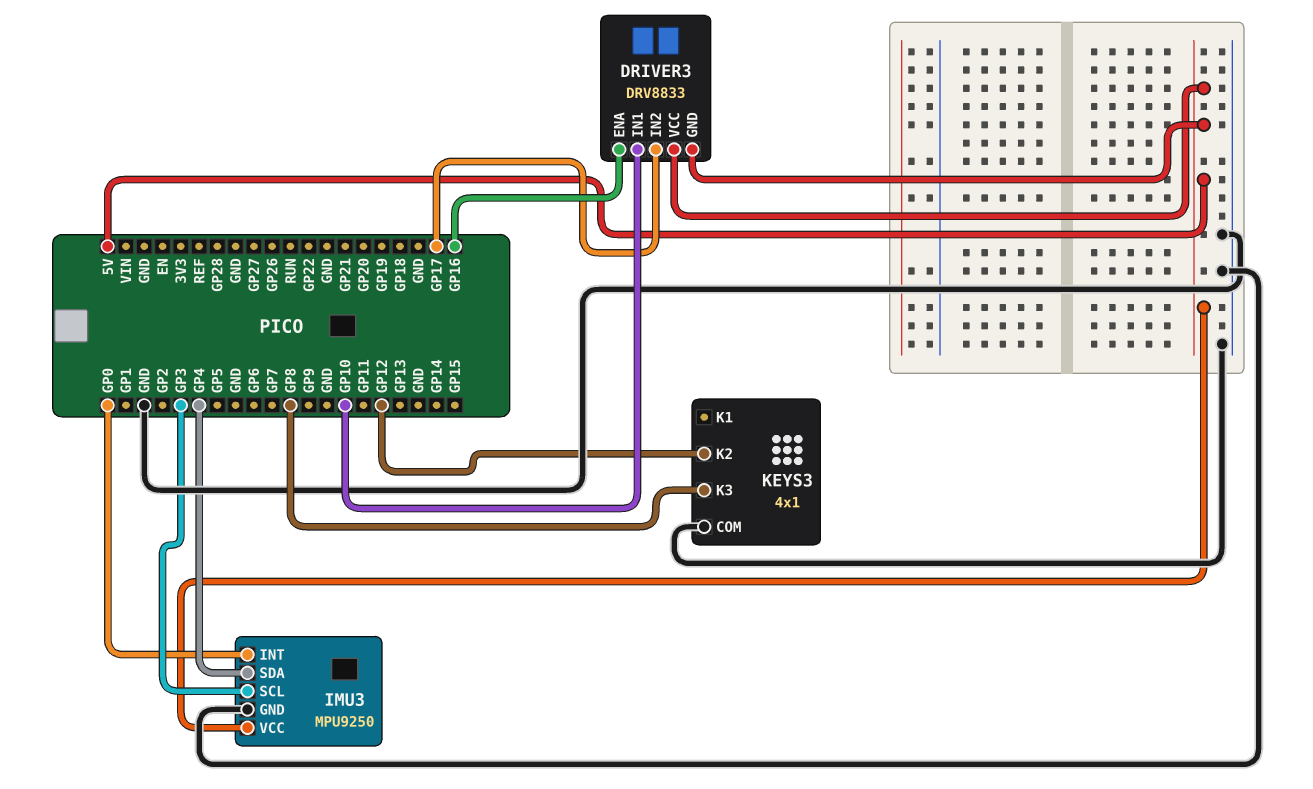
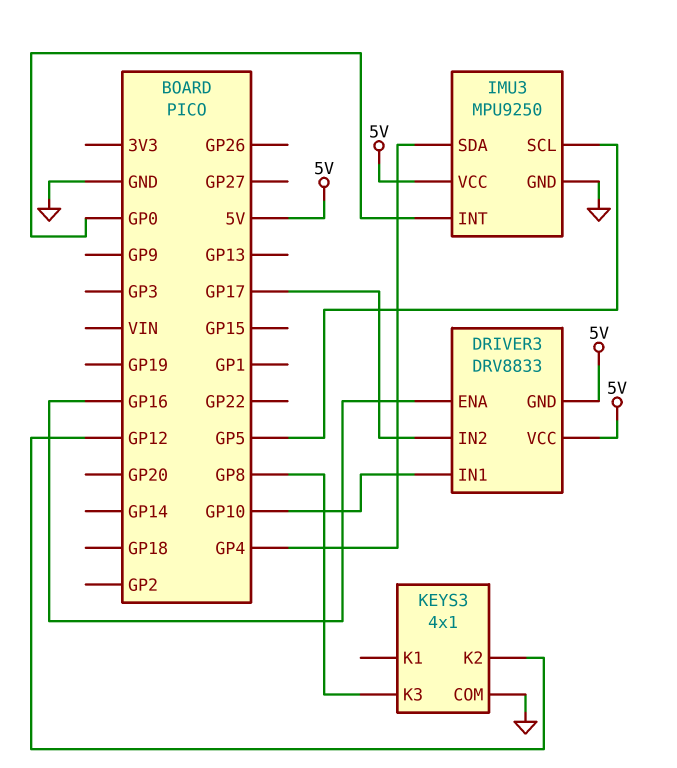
IMU3 pin SCL: GP3 -> GP5

